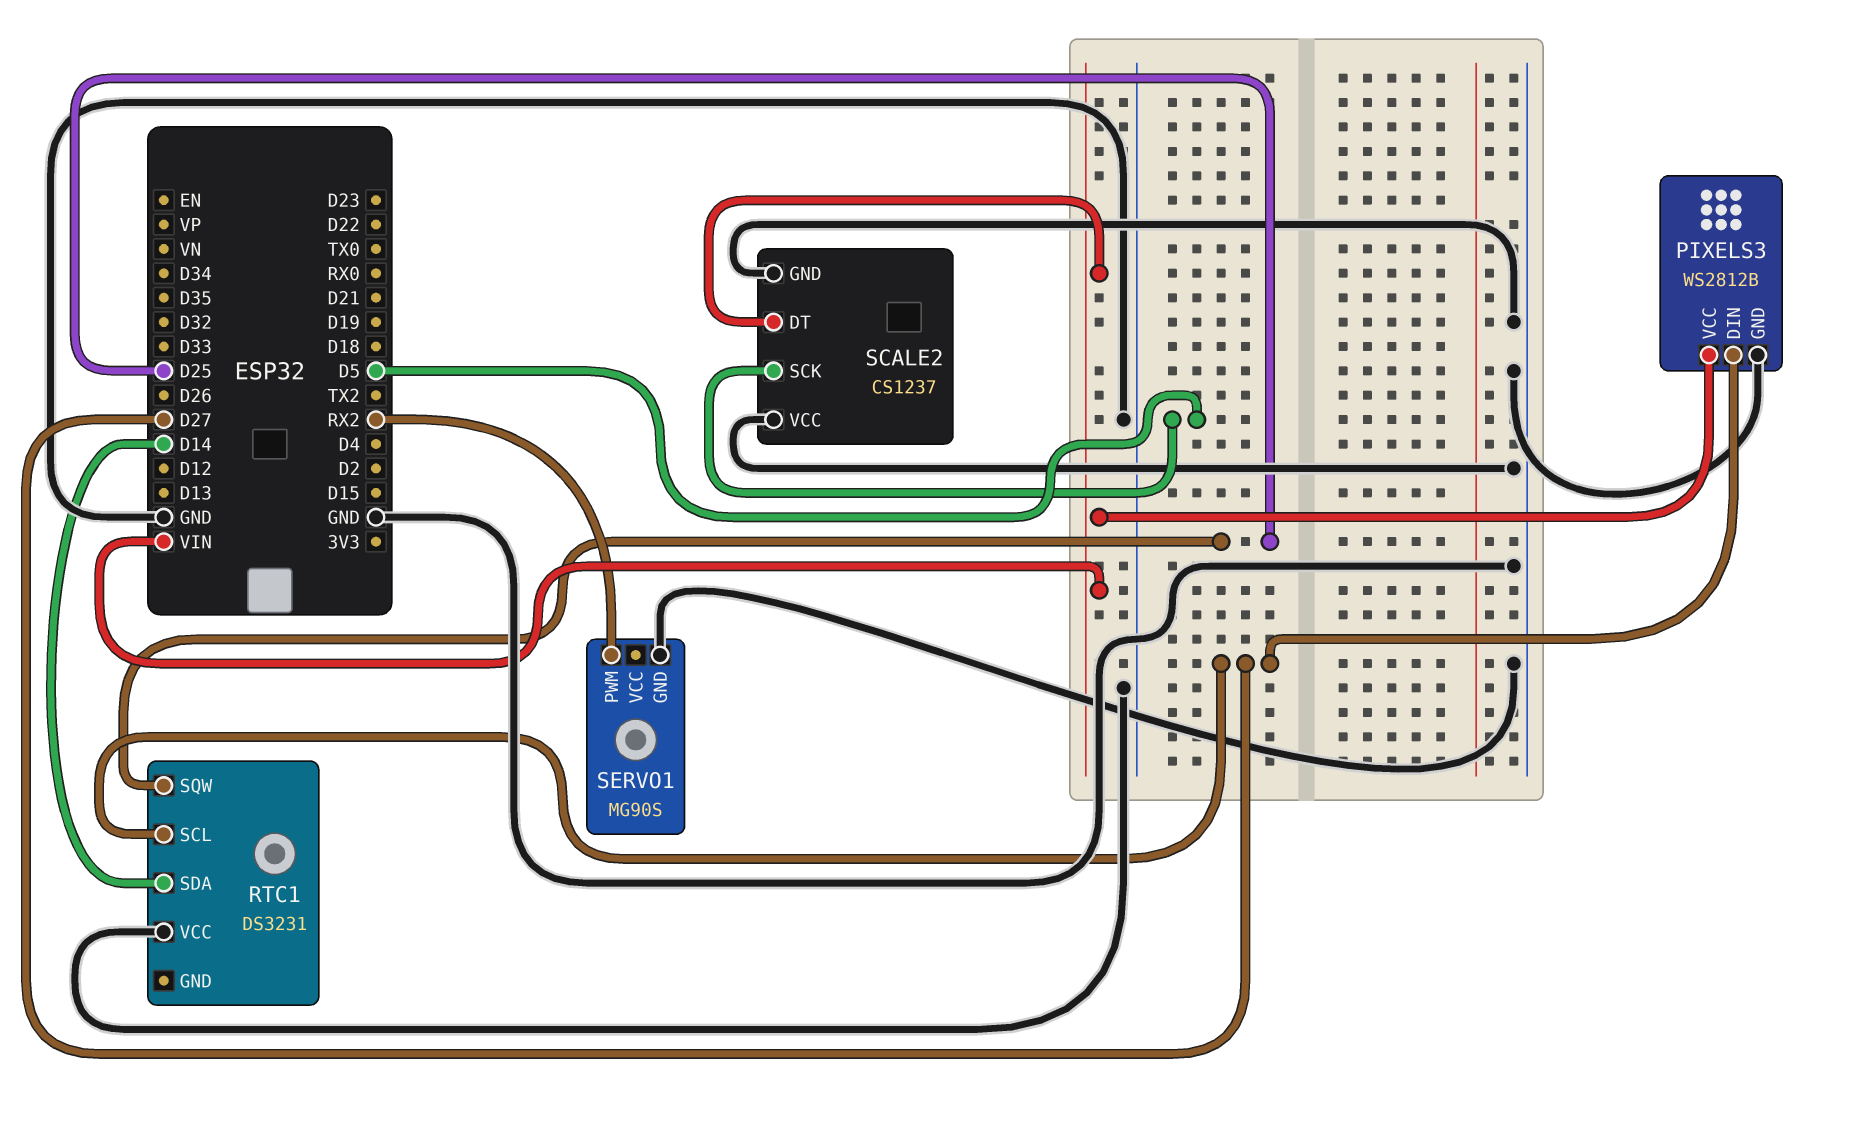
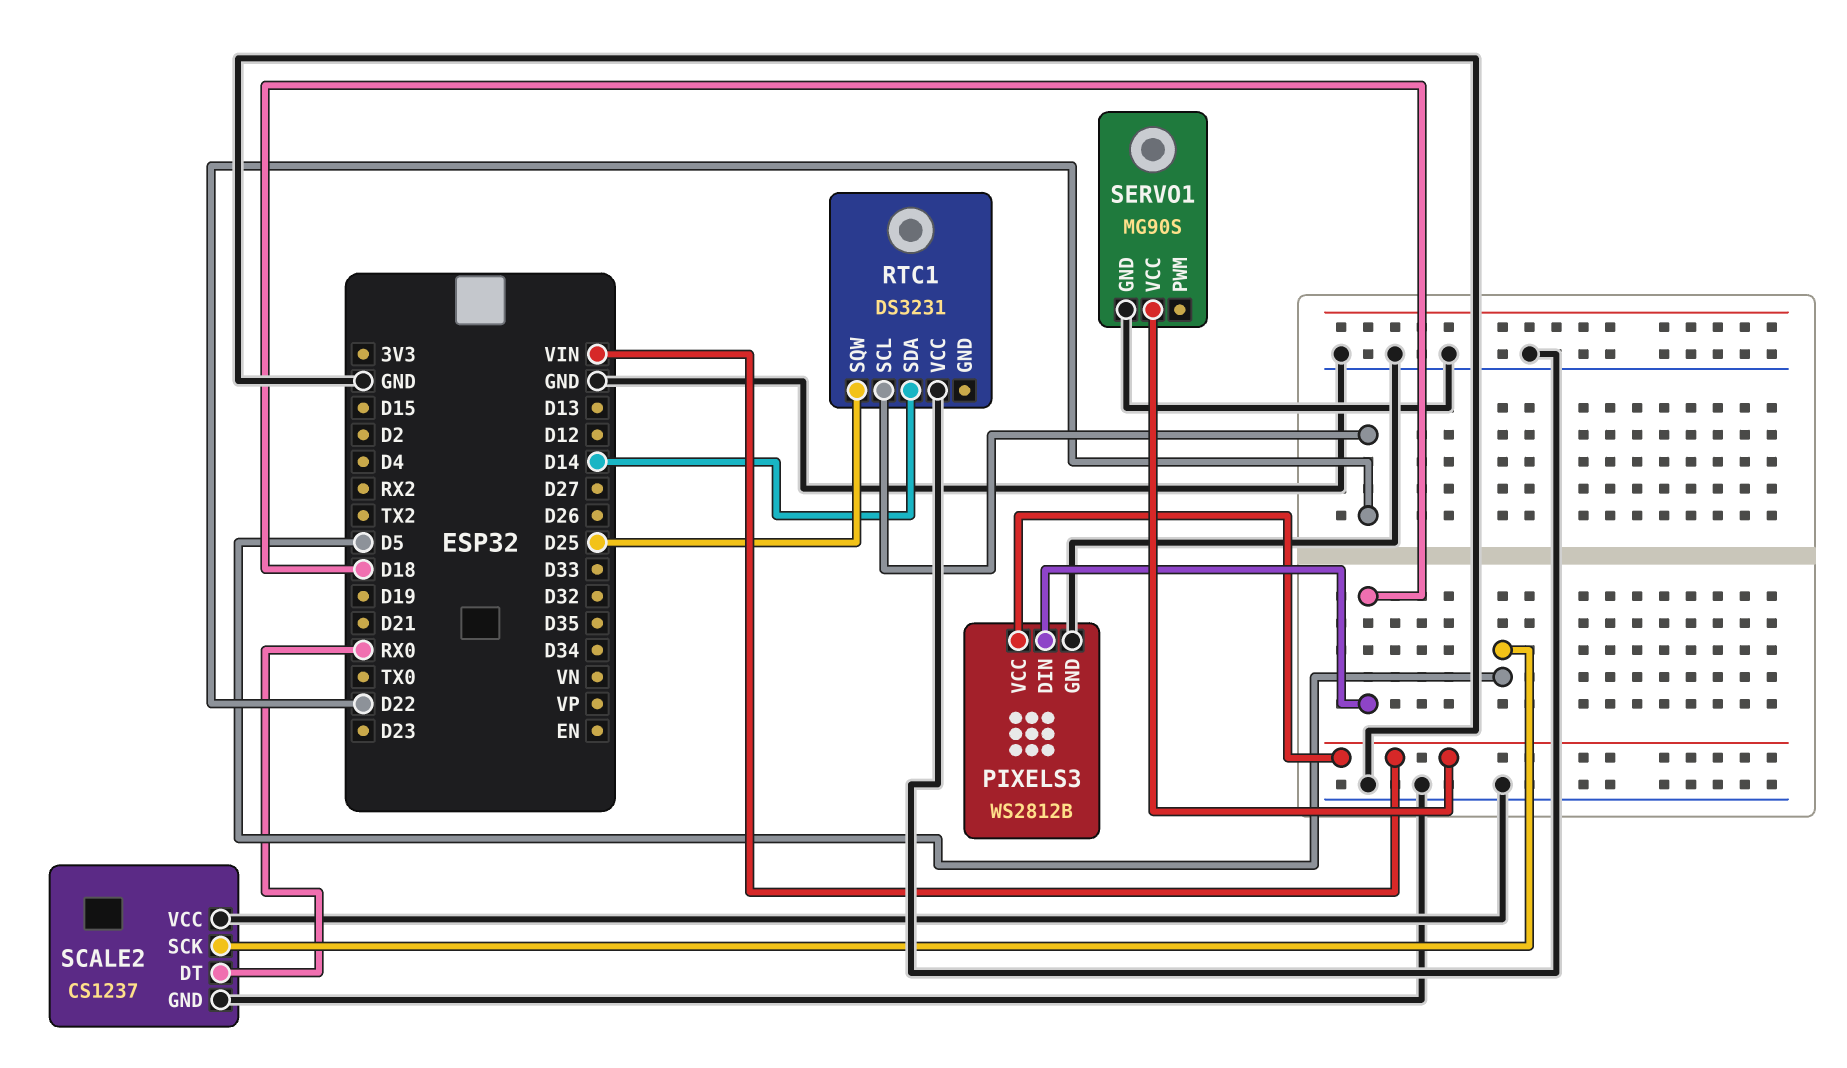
PIXELS3 pin DIN: D27 -> D18
RTC1 pin SCL: D27 -> D22
SCALE2 pin DT: VIN -> RX0
SERVO1 pin PWM: RX2 -> none
SERVO1 pin VCC: none -> VIN

